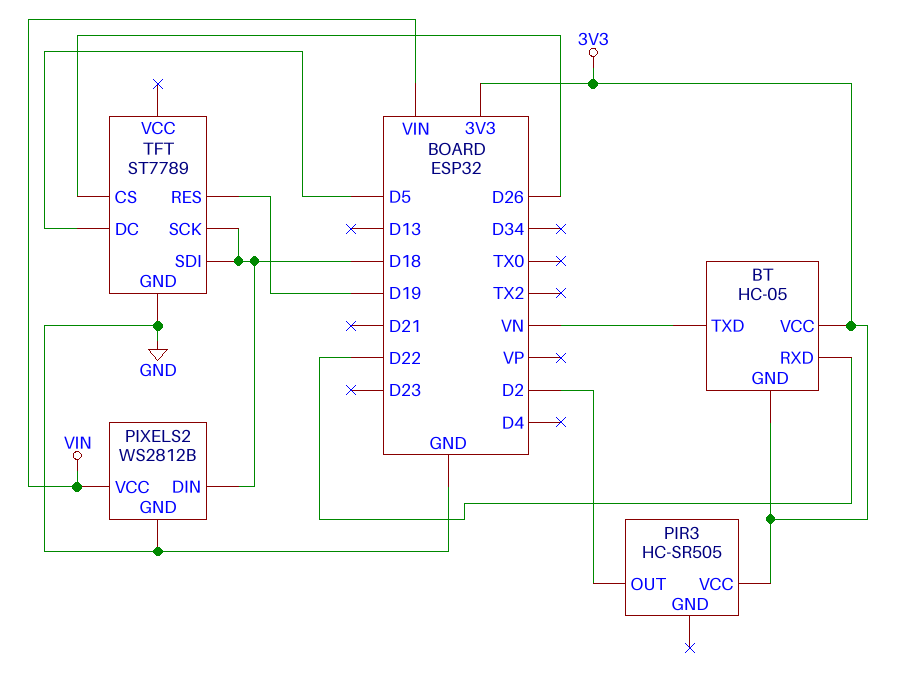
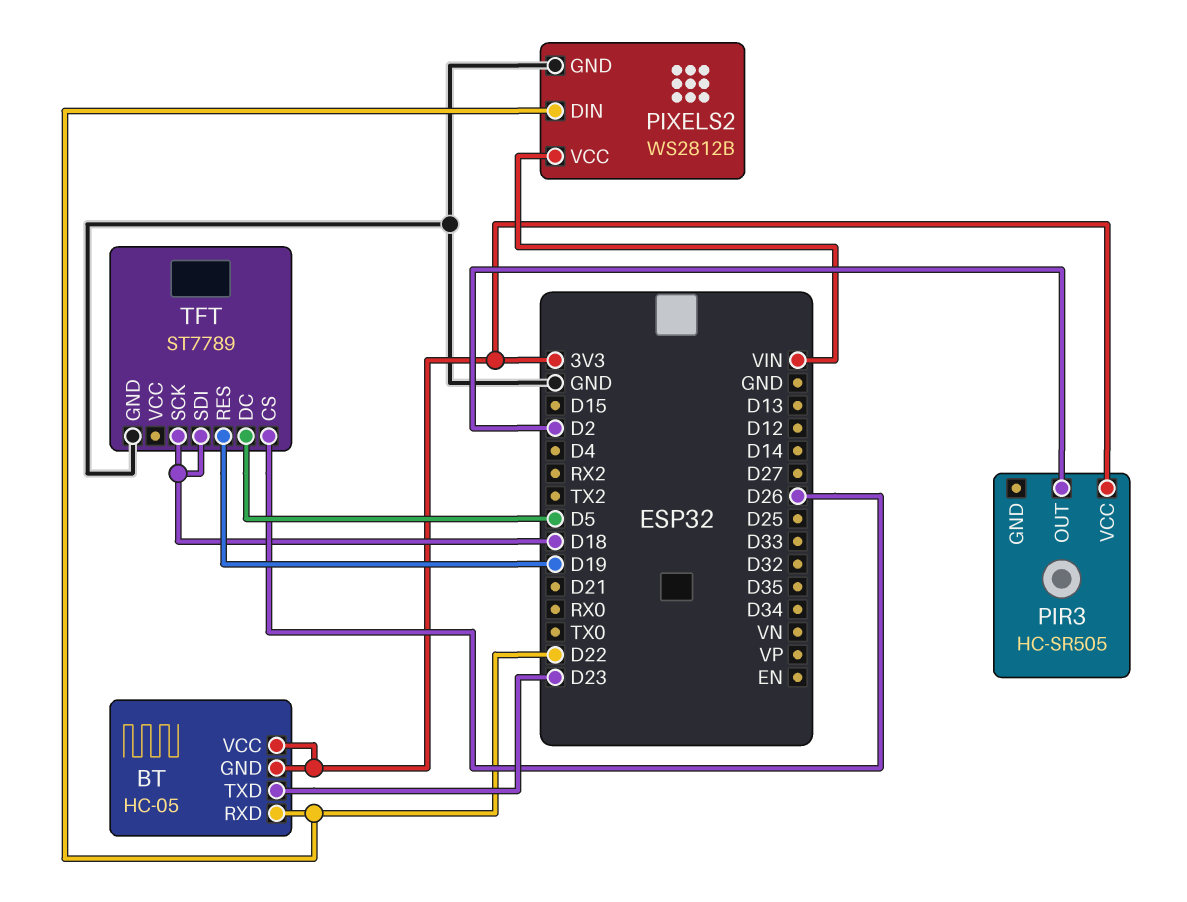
BT pin TXD: VN -> D23
PIXELS2 pin DIN: D18 -> D22

